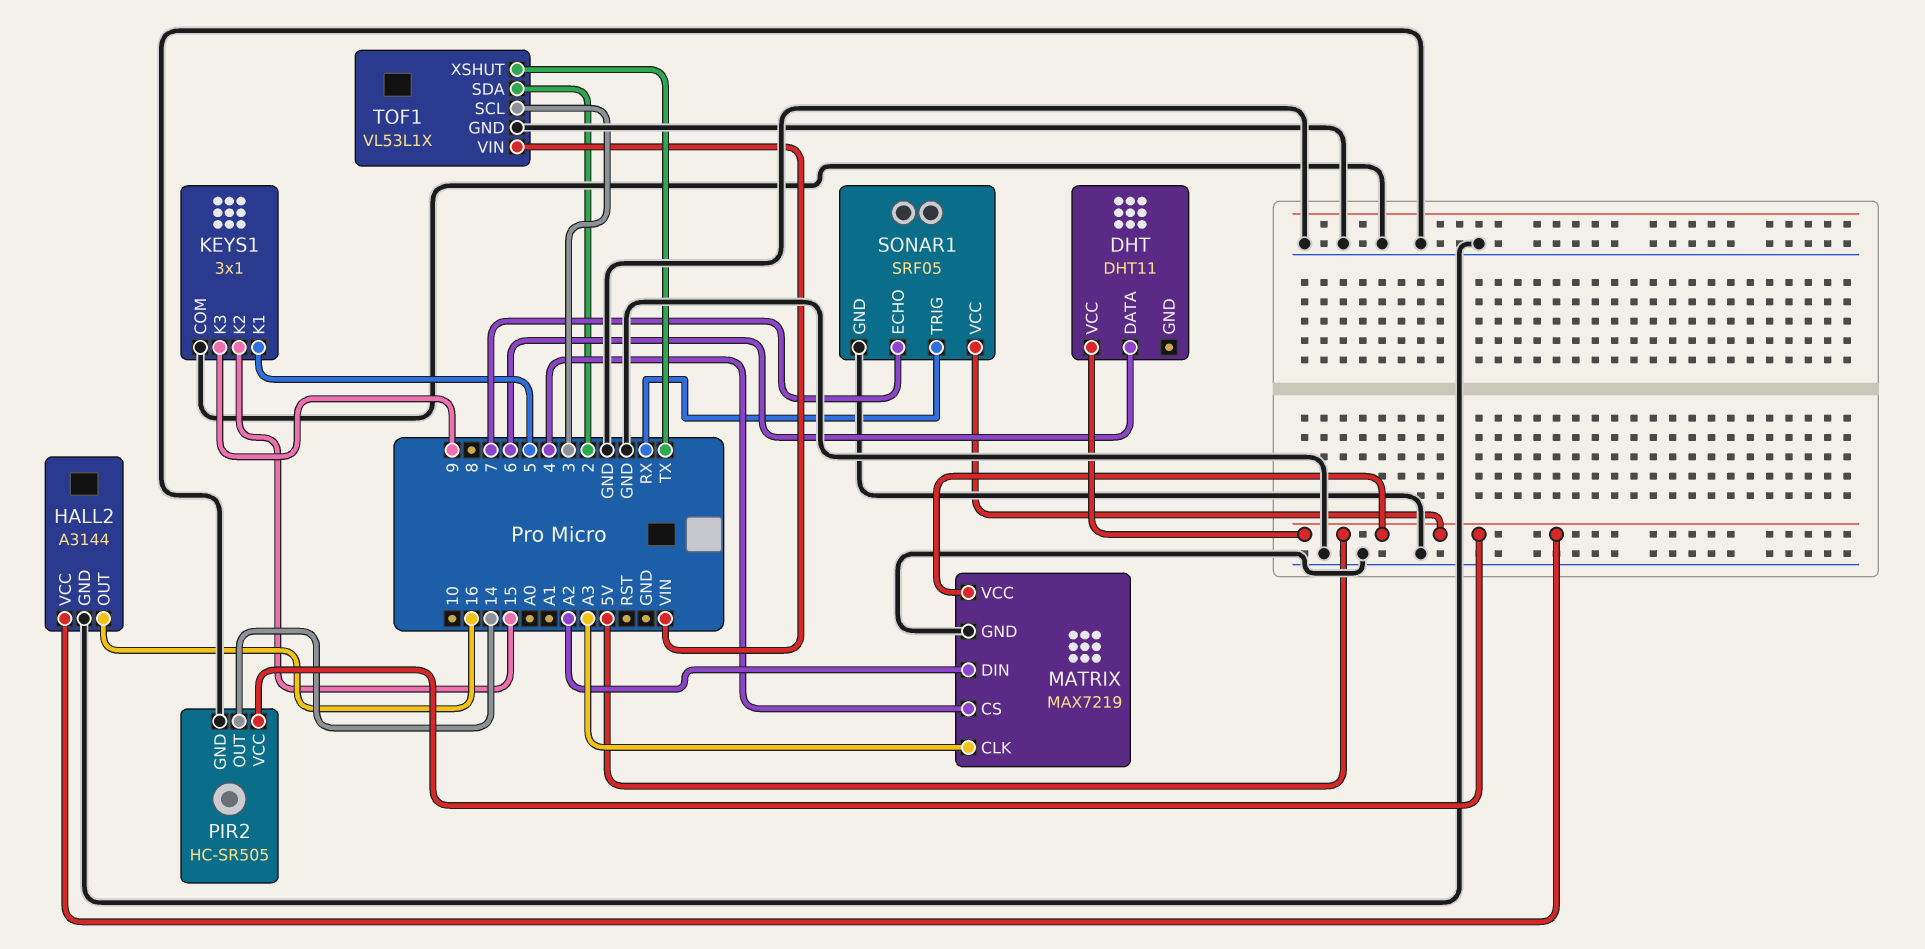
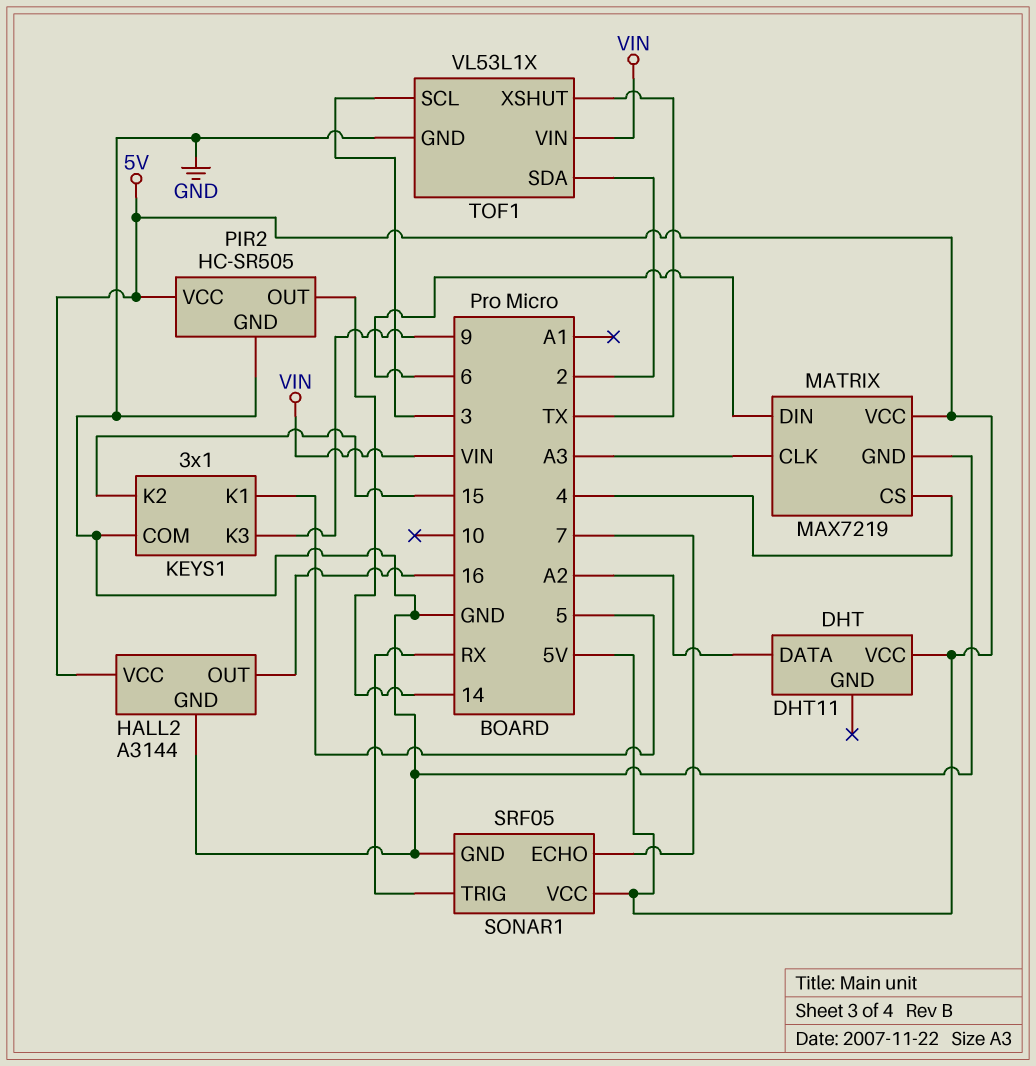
DHT pin DATA: 6 -> A2
MATRIX pin DIN: A2 -> 6

